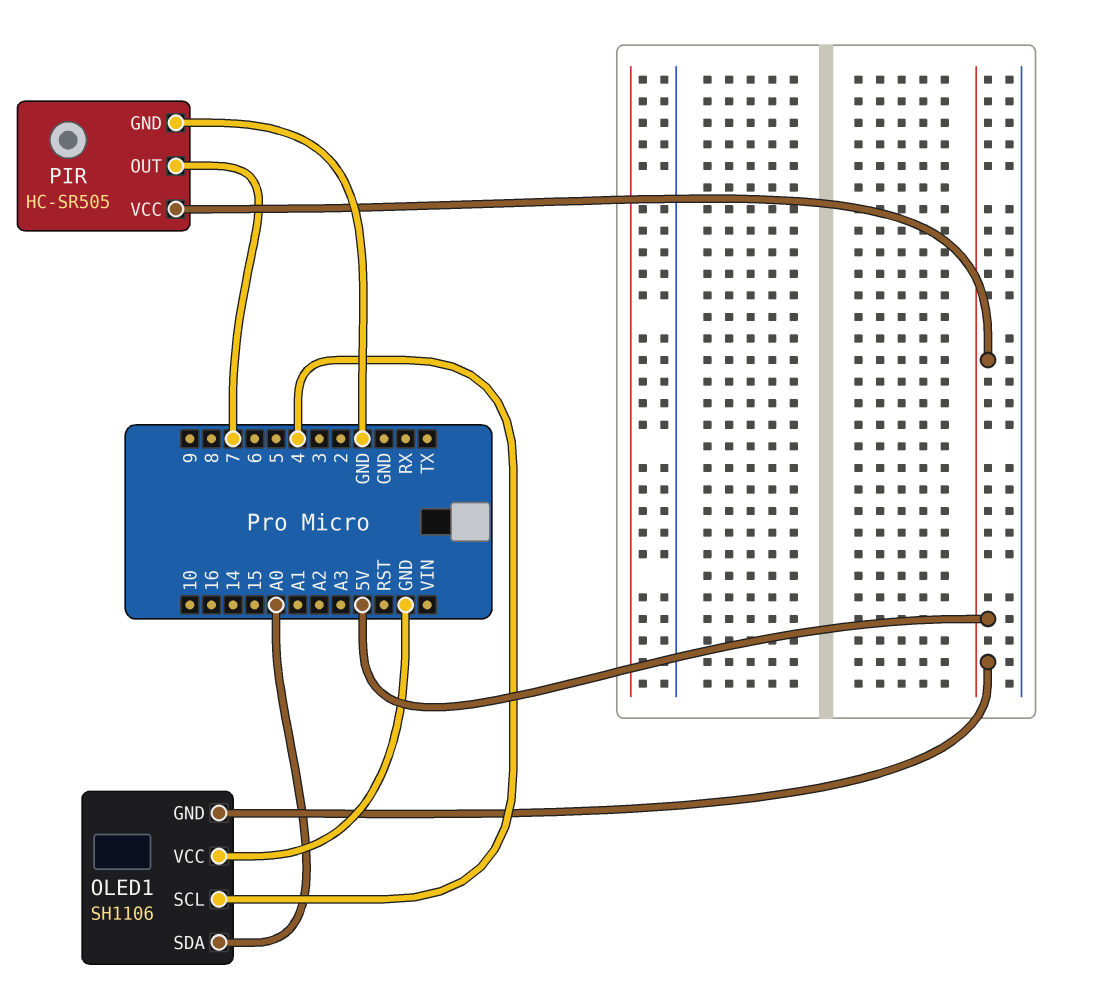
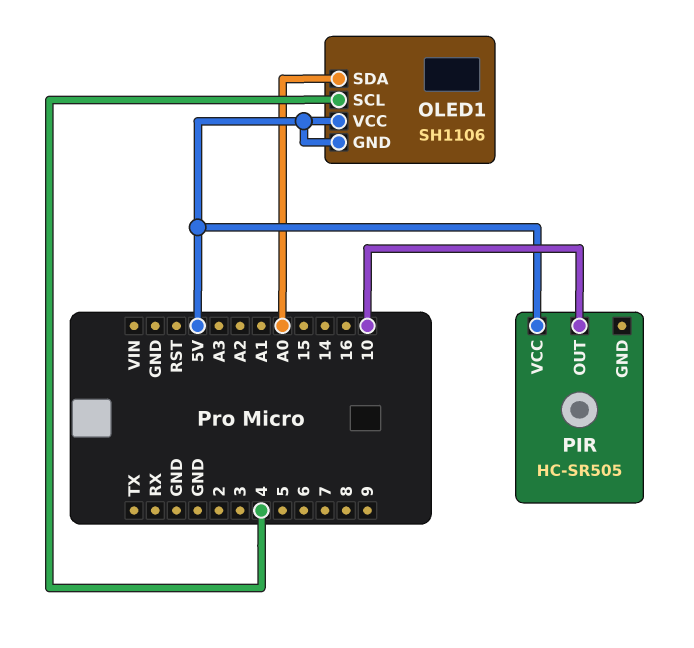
OLED1 pin VCC: GND -> 5V
PIR pin GND: GND -> none
PIR pin OUT: 7 -> 10

